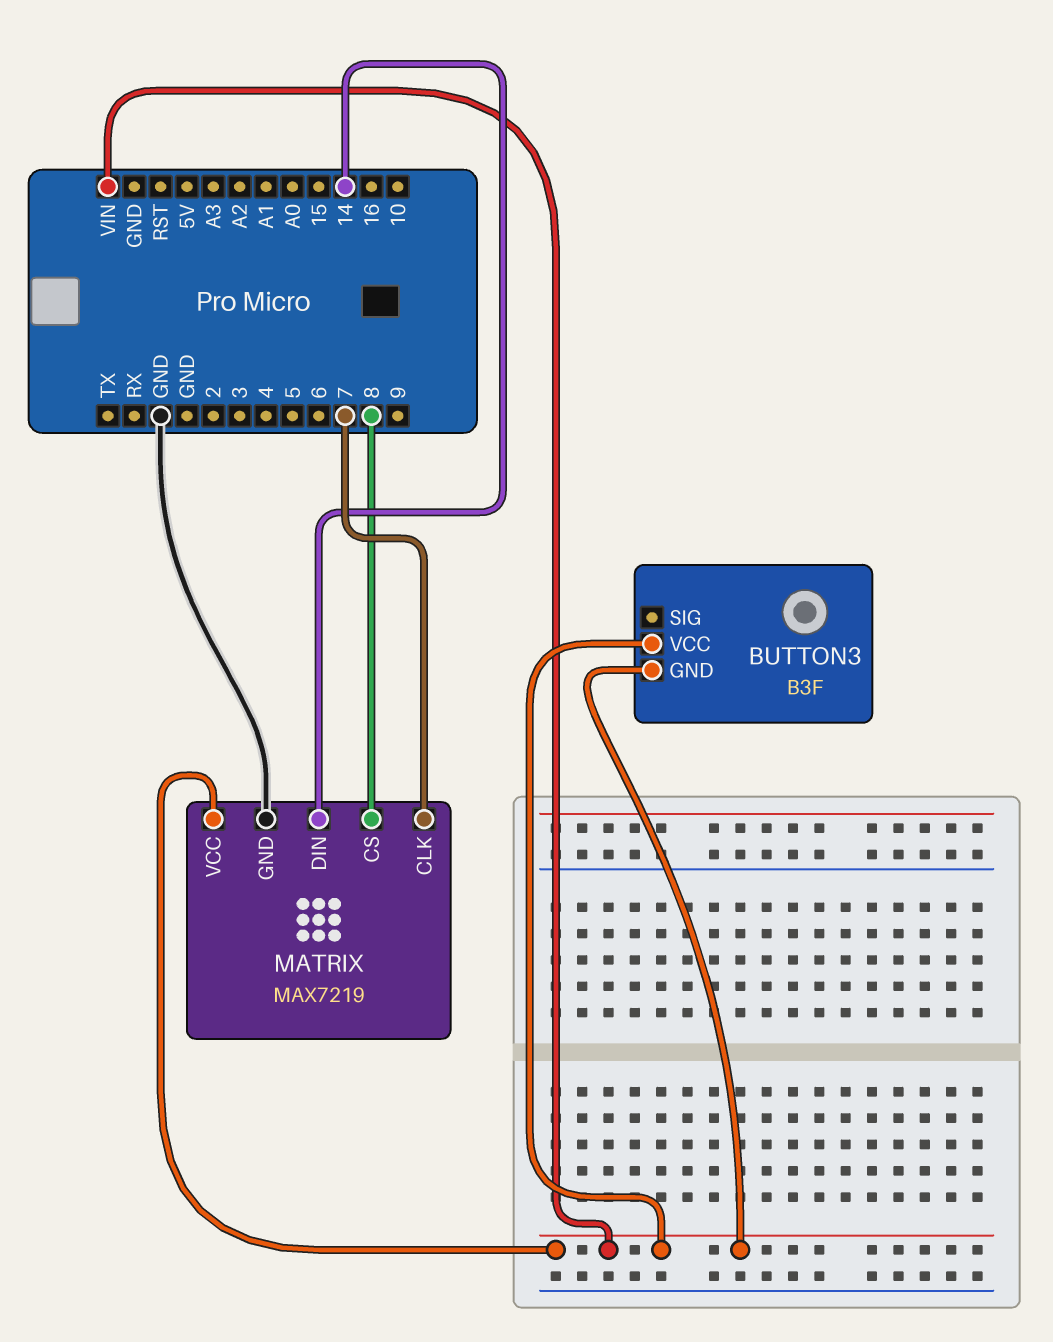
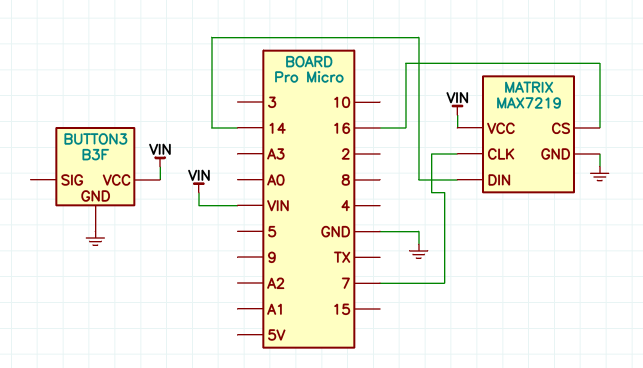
BUTTON3 pin GND: VIN -> GND
MATRIX pin CS: 8 -> 16

